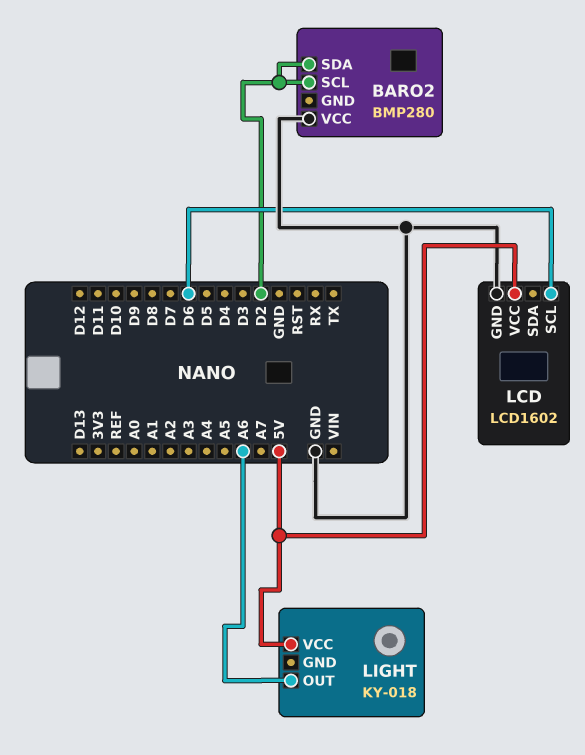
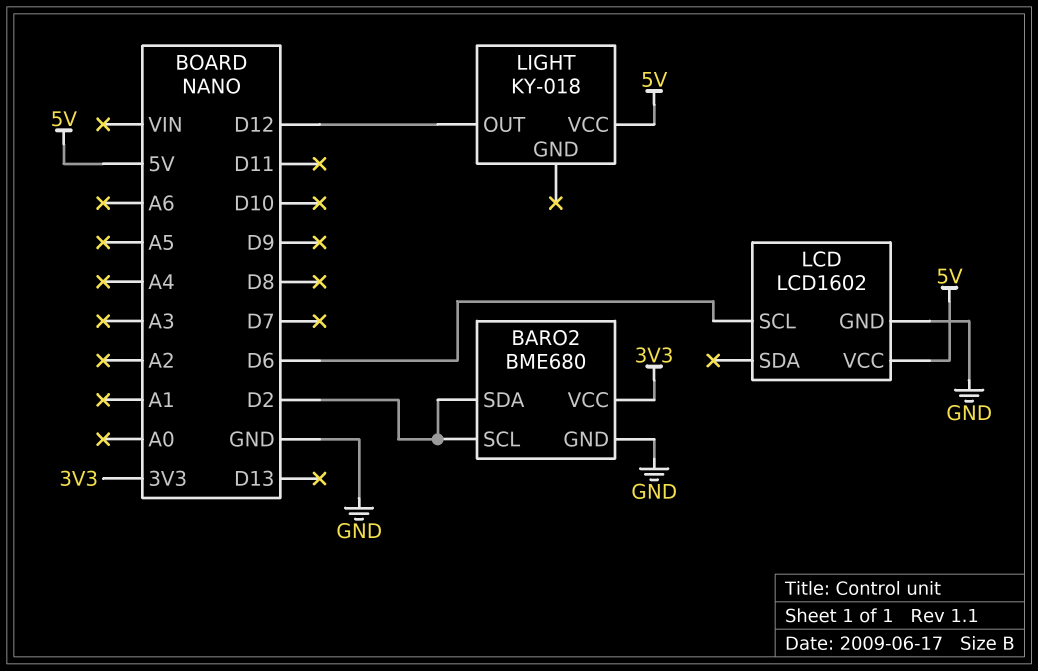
BARO2: BMP280 -> BME680
BARO2 pin GND: none -> GND
BARO2 pin VCC: GND -> 3V3
LIGHT pin OUT: A6 -> D12

